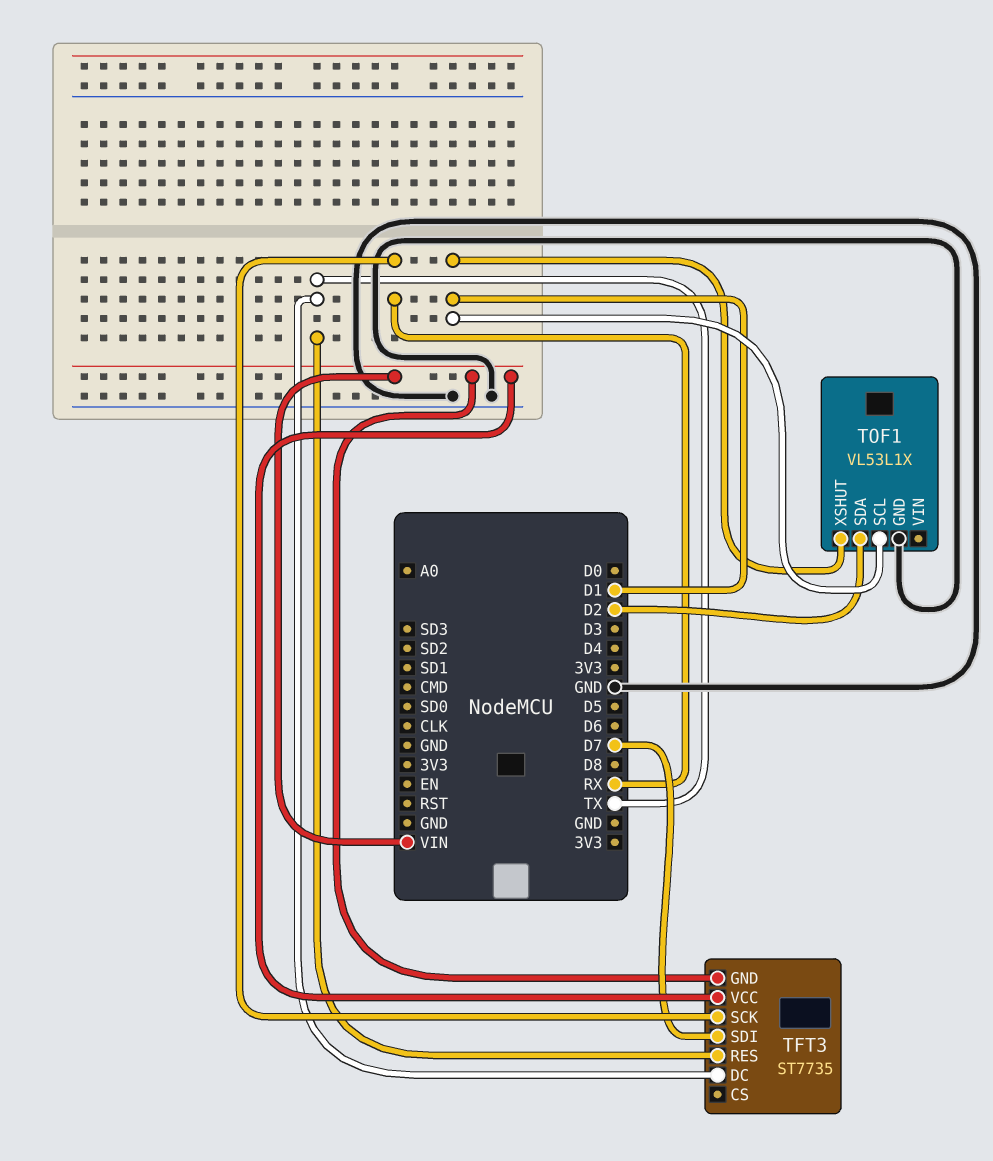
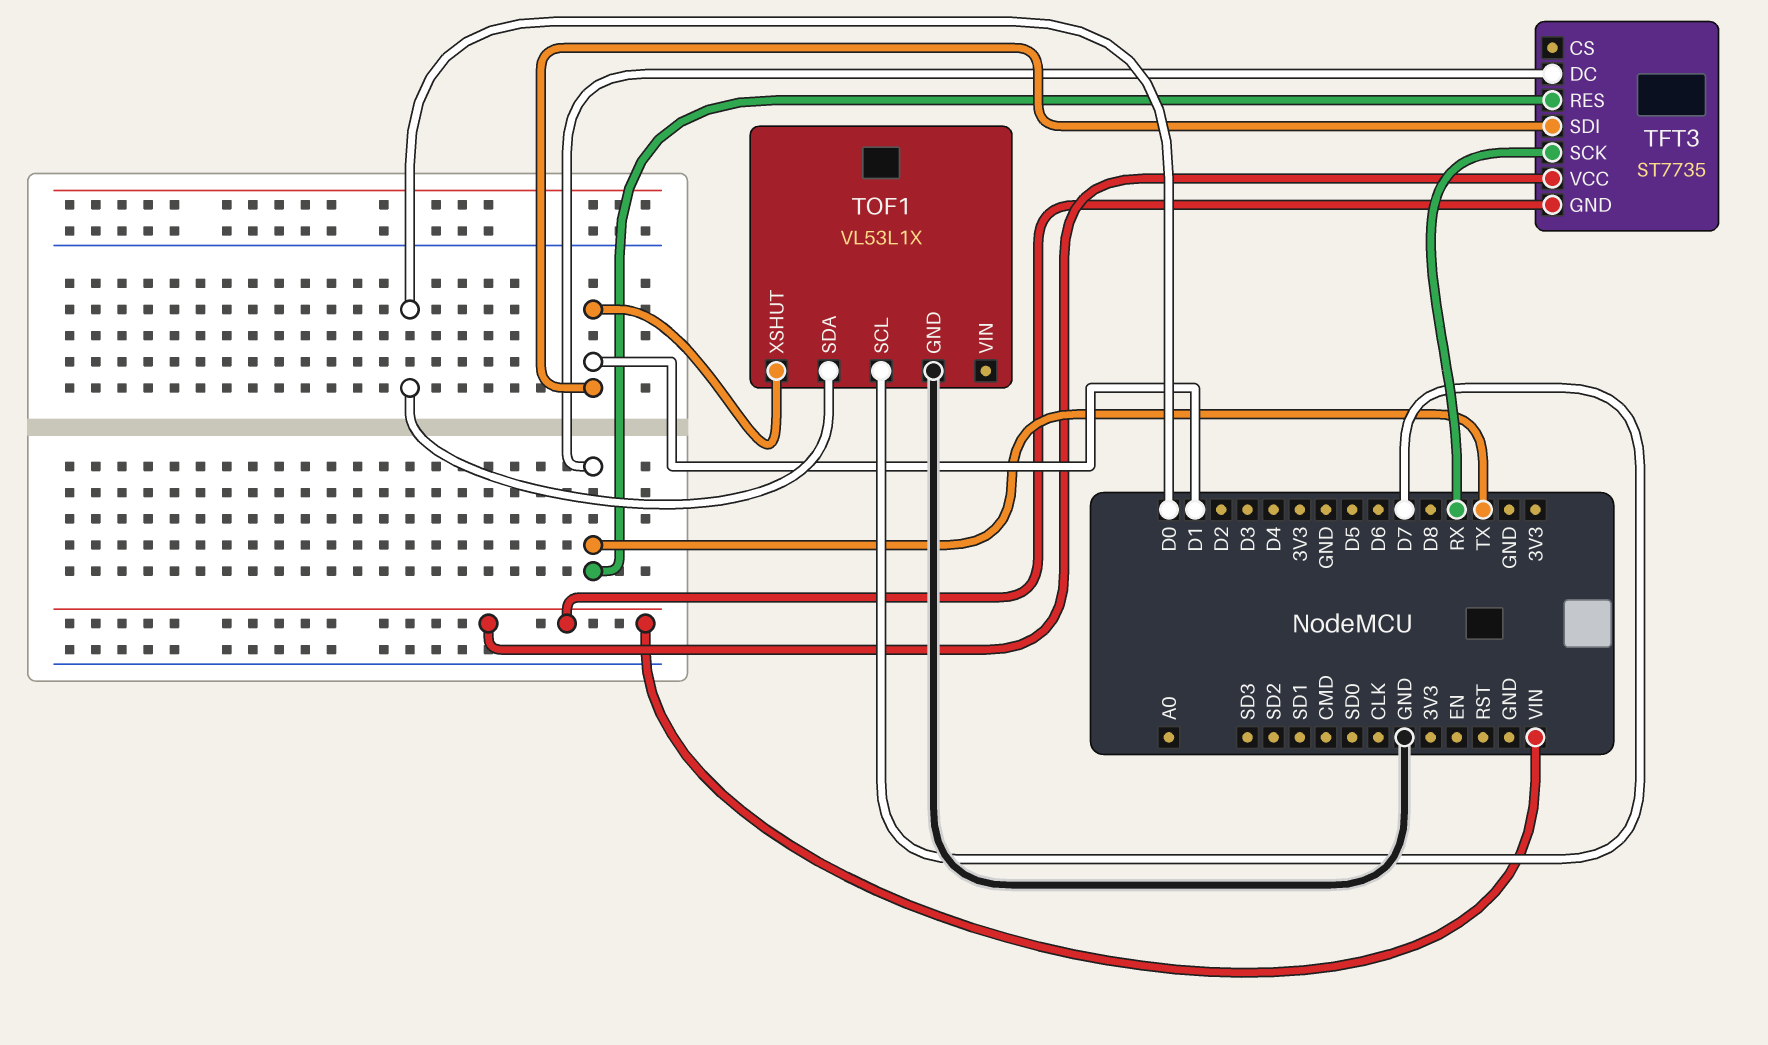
TFT3 pin SDI: D7 -> D1
TOF1 pin SCL: D1 -> D7
TOF1 pin SDA: D2 -> D0

